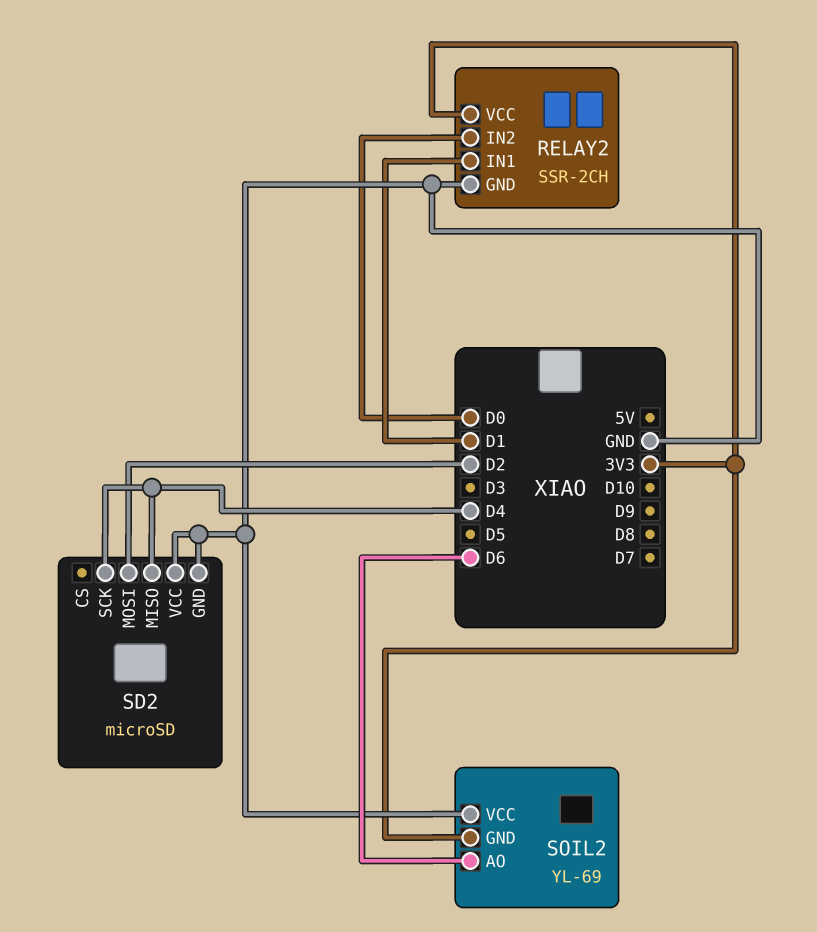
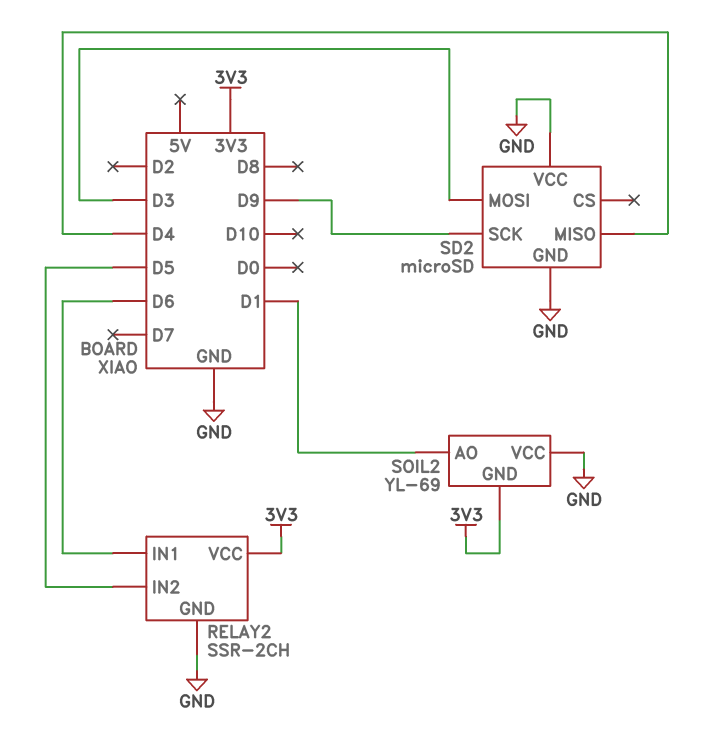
RELAY2 pin IN1: D1 -> D6
RELAY2 pin IN2: D0 -> D5
SD2 pin MOSI: D2 -> D3
SD2 pin SCK: D4 -> D9
SOIL2 pin AO: D6 -> D1

